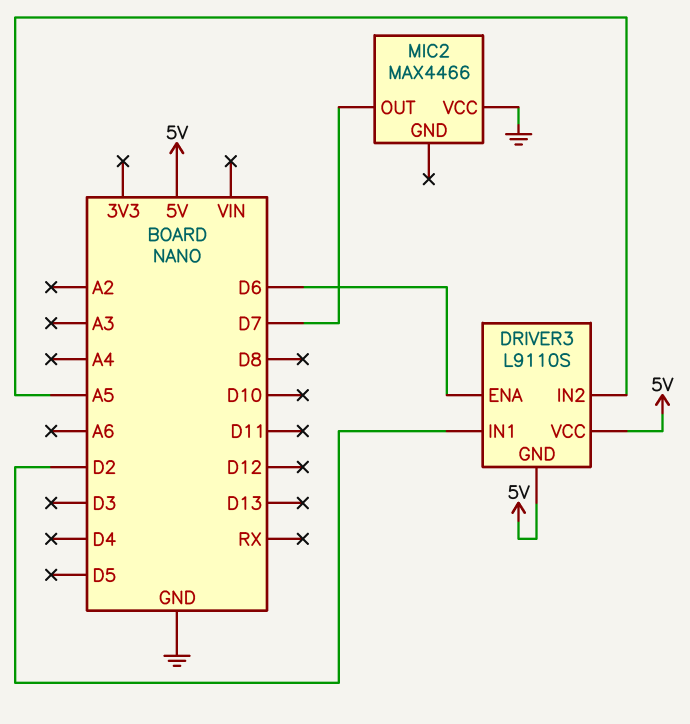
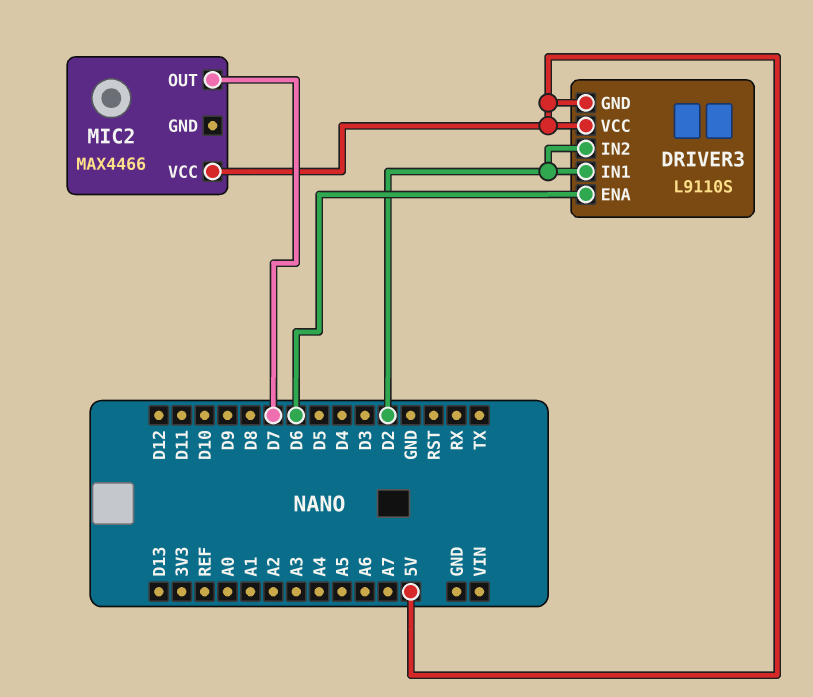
DRIVER3 pin IN2: A5 -> D2
MIC2 pin VCC: GND -> 5V

